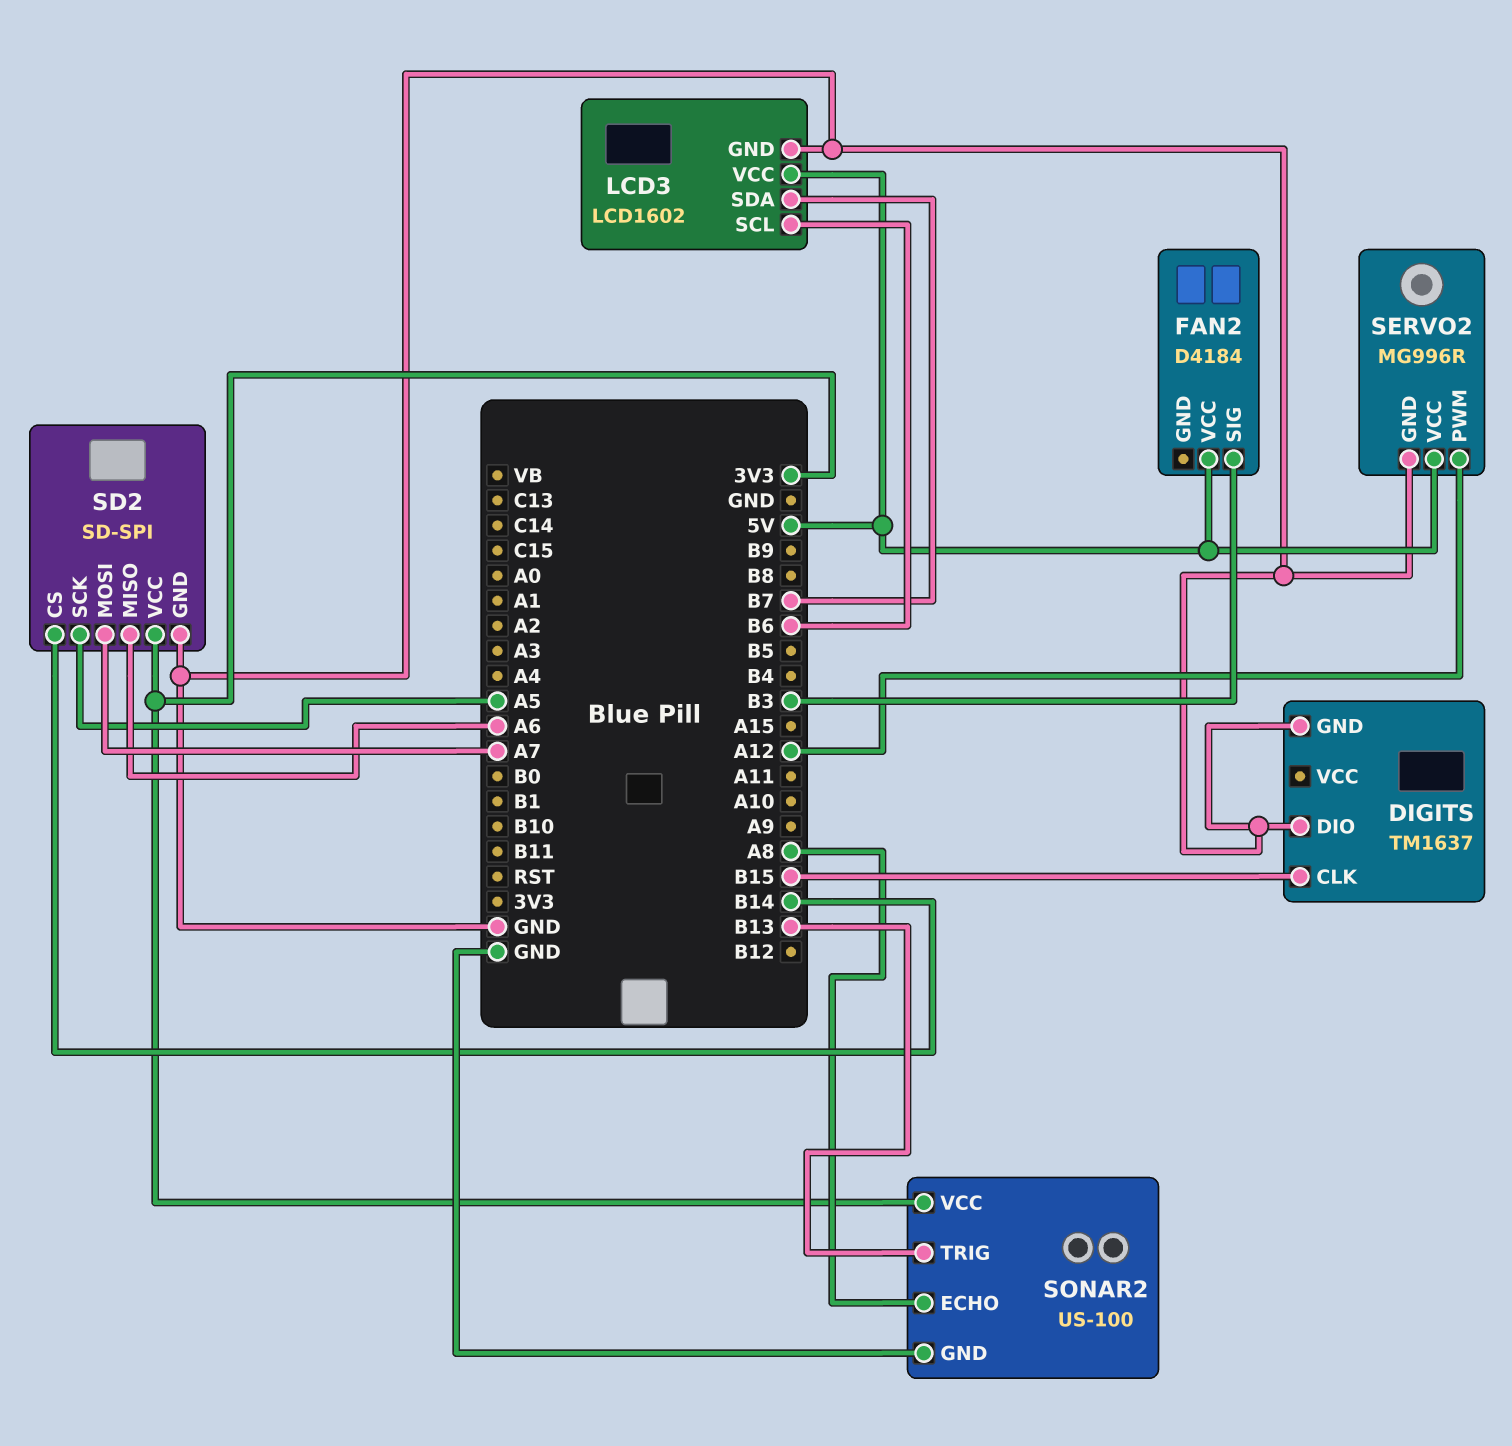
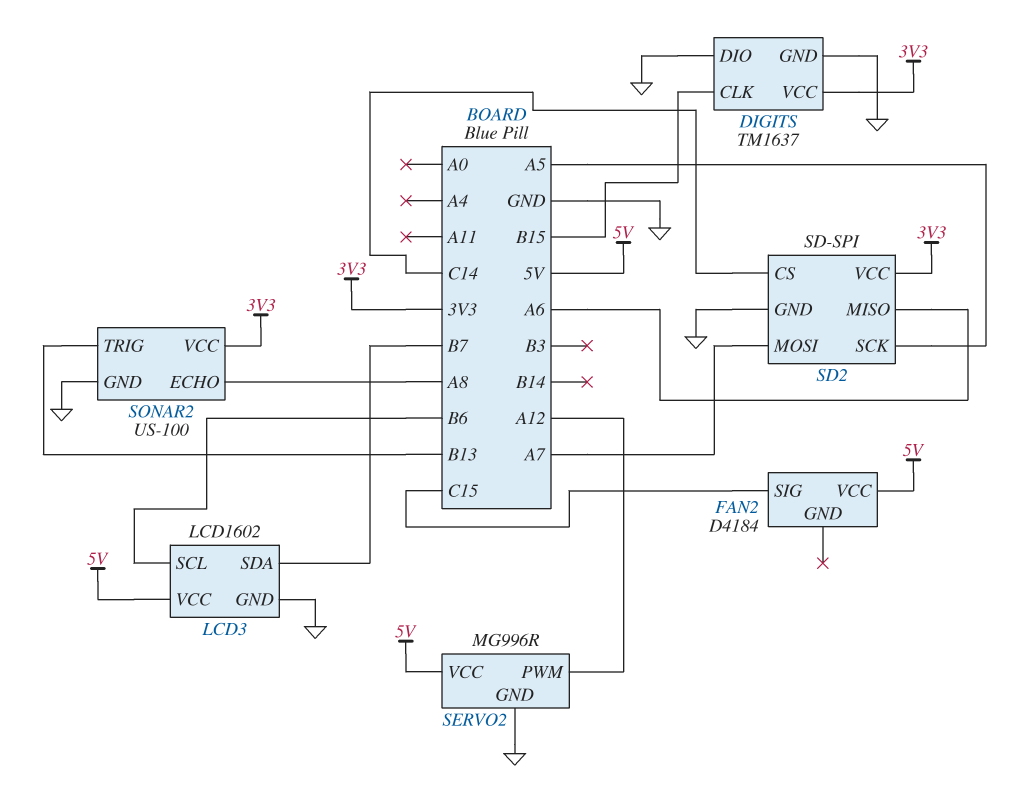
DIGITS pin VCC: none -> 3V3
FAN2 pin SIG: B3 -> C15
SD2 pin CS: B14 -> C14

